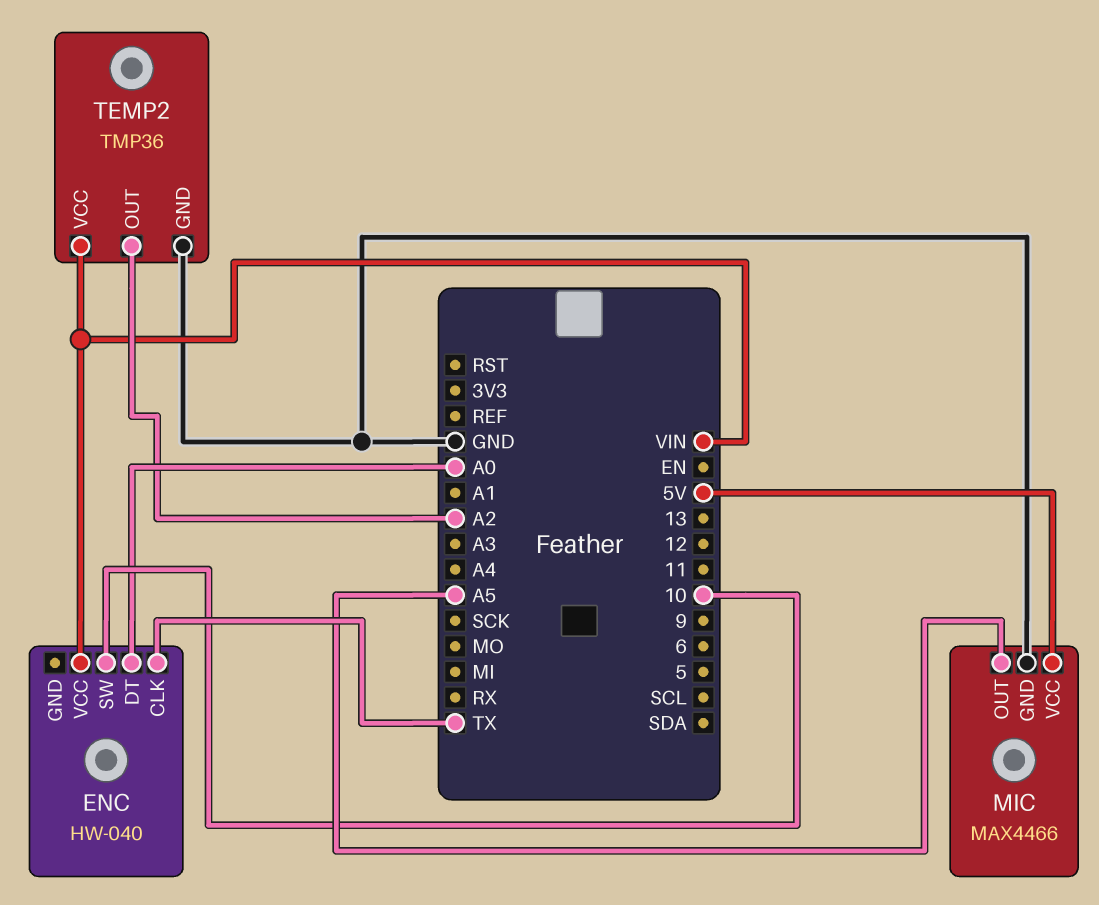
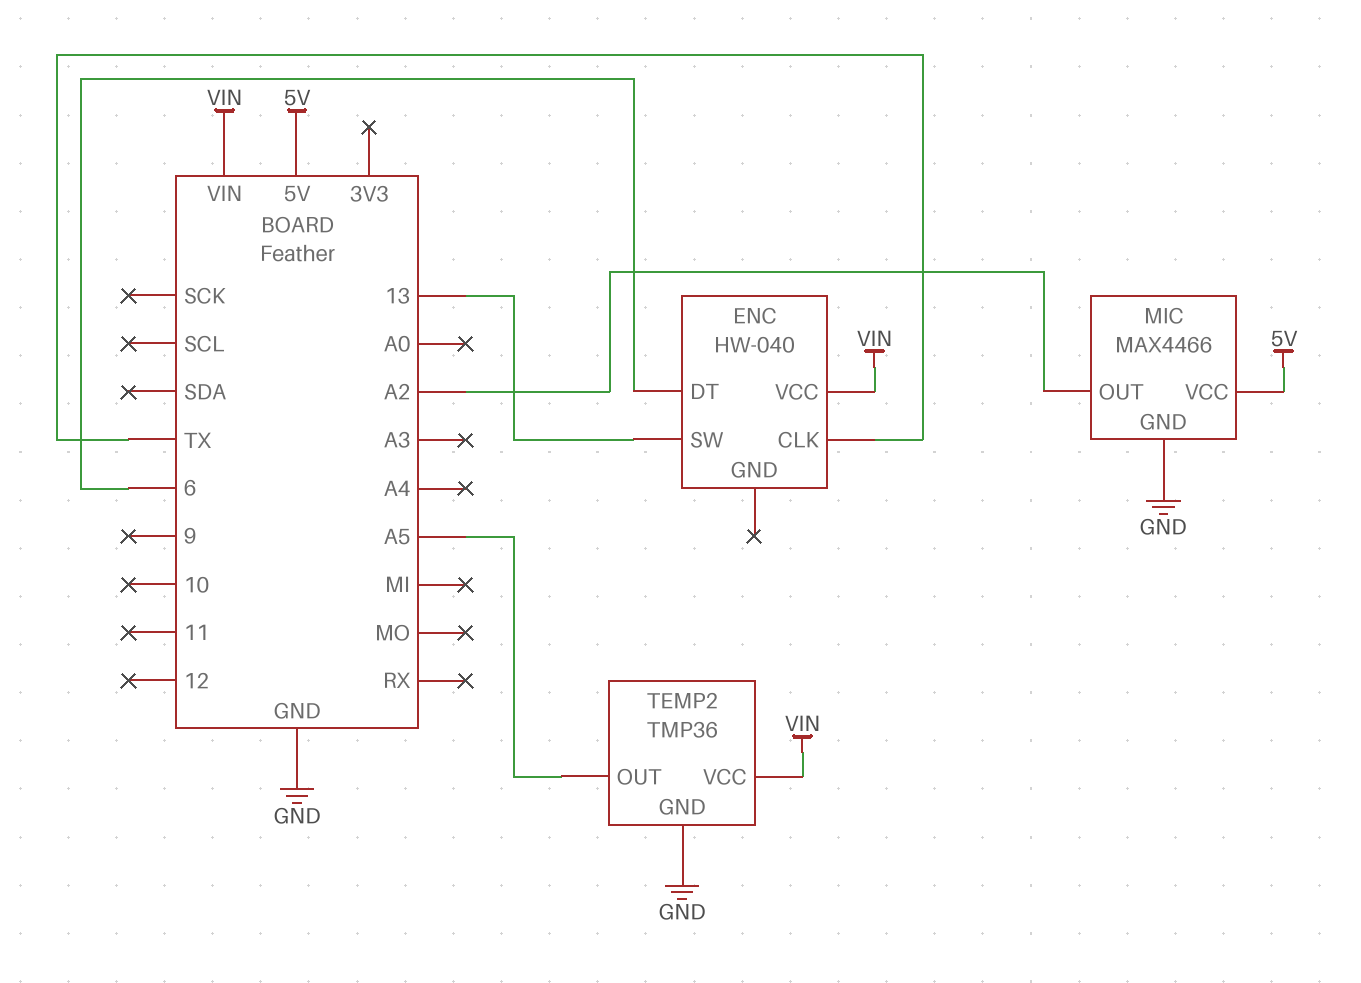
ENC pin DT: A0 -> 6
ENC pin SW: 10 -> 13
MIC pin OUT: A5 -> A2
TEMP2 pin OUT: A2 -> A5

